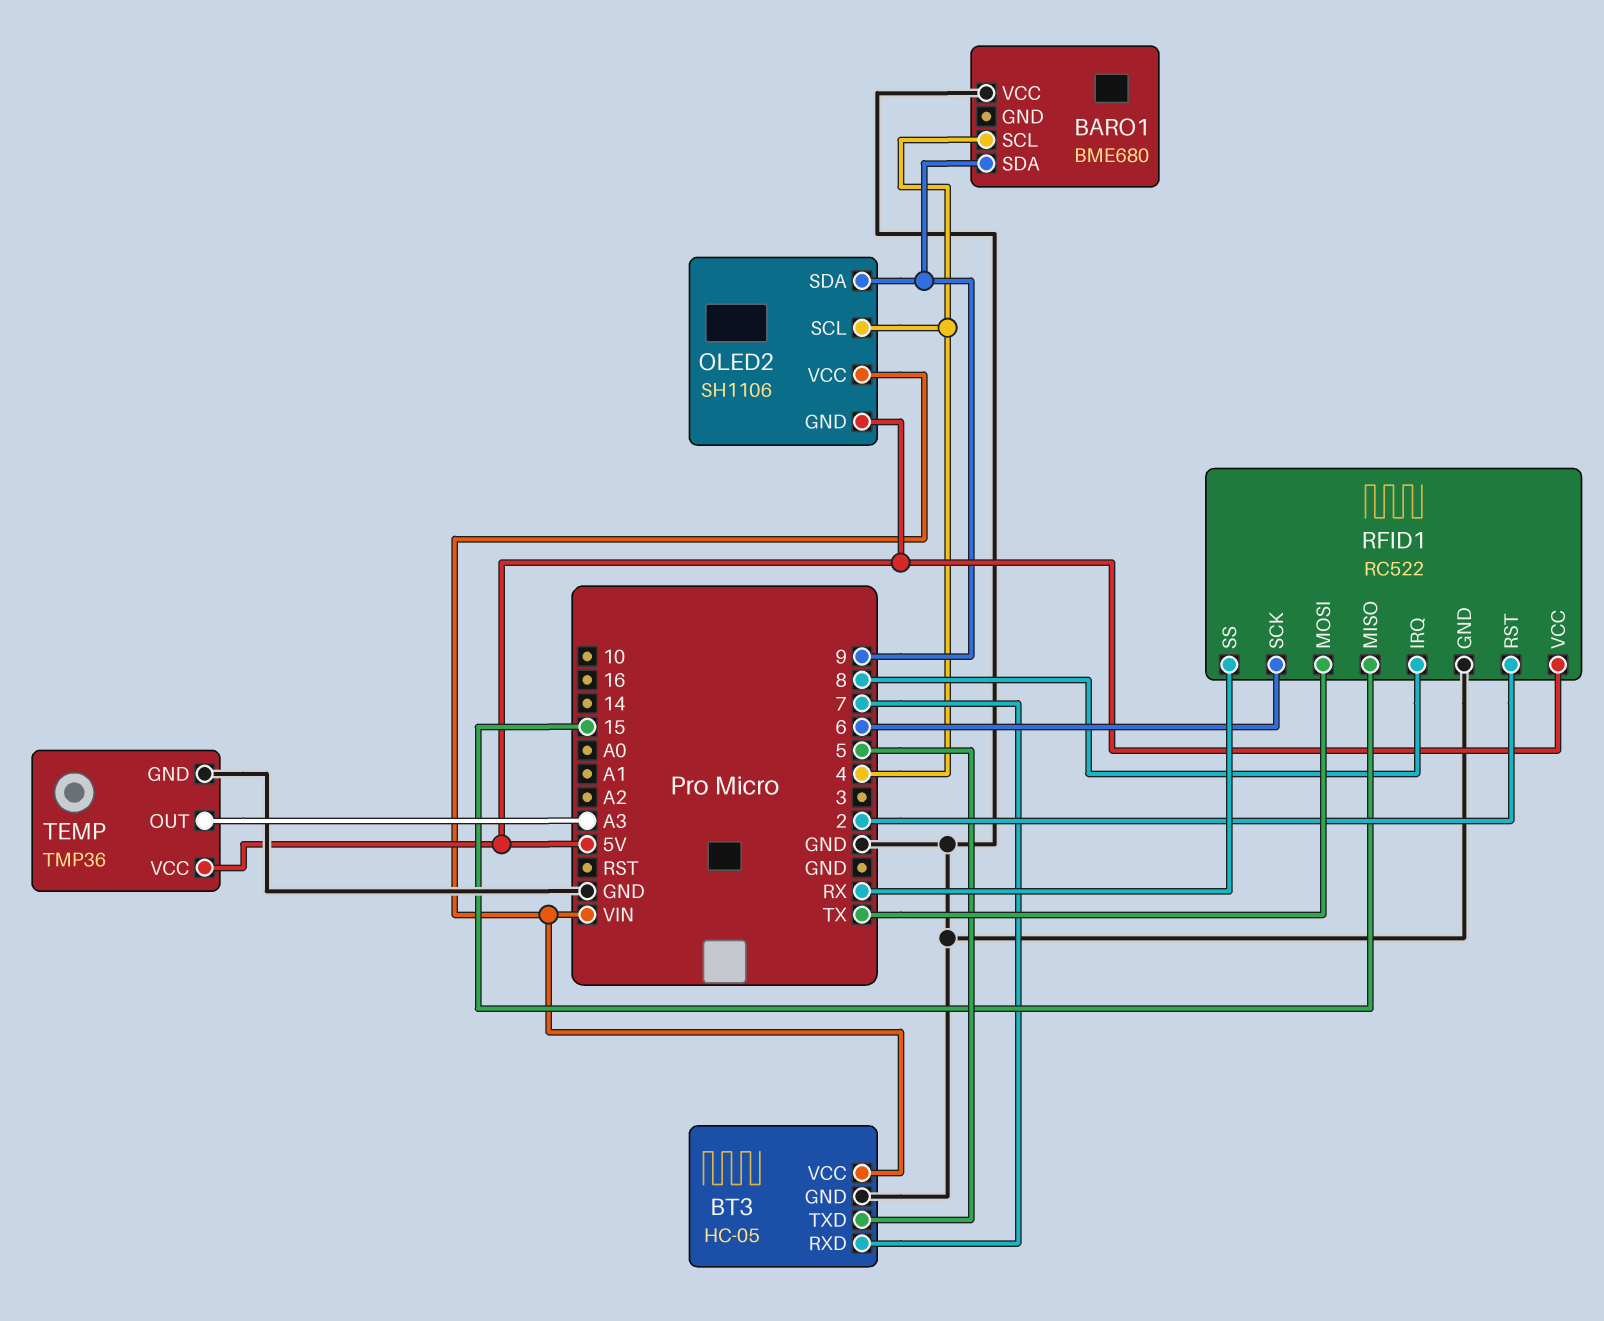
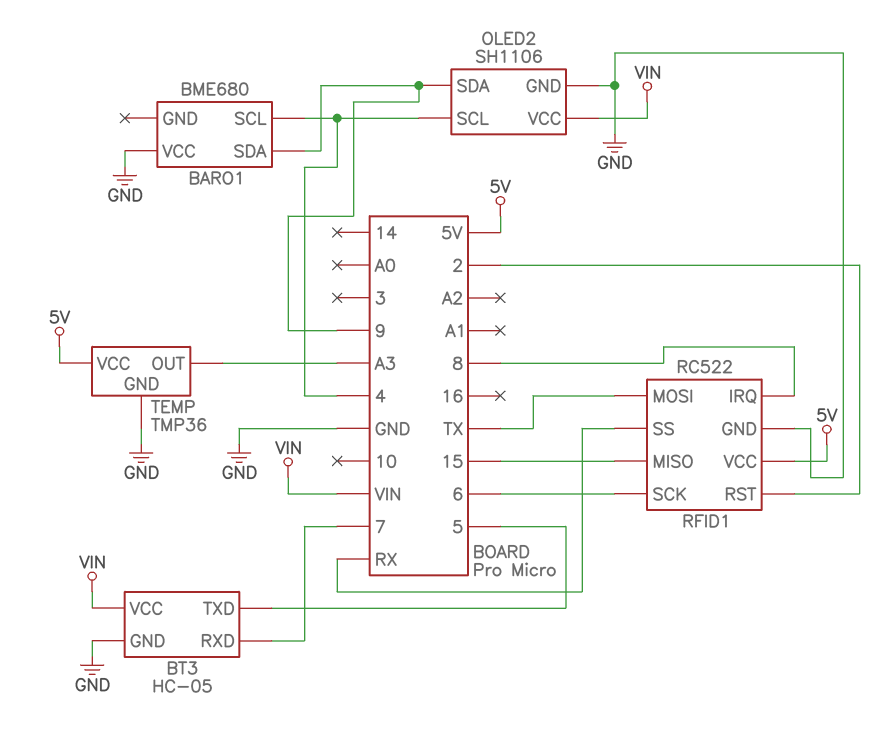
OLED2 pin GND: 5V -> GND

